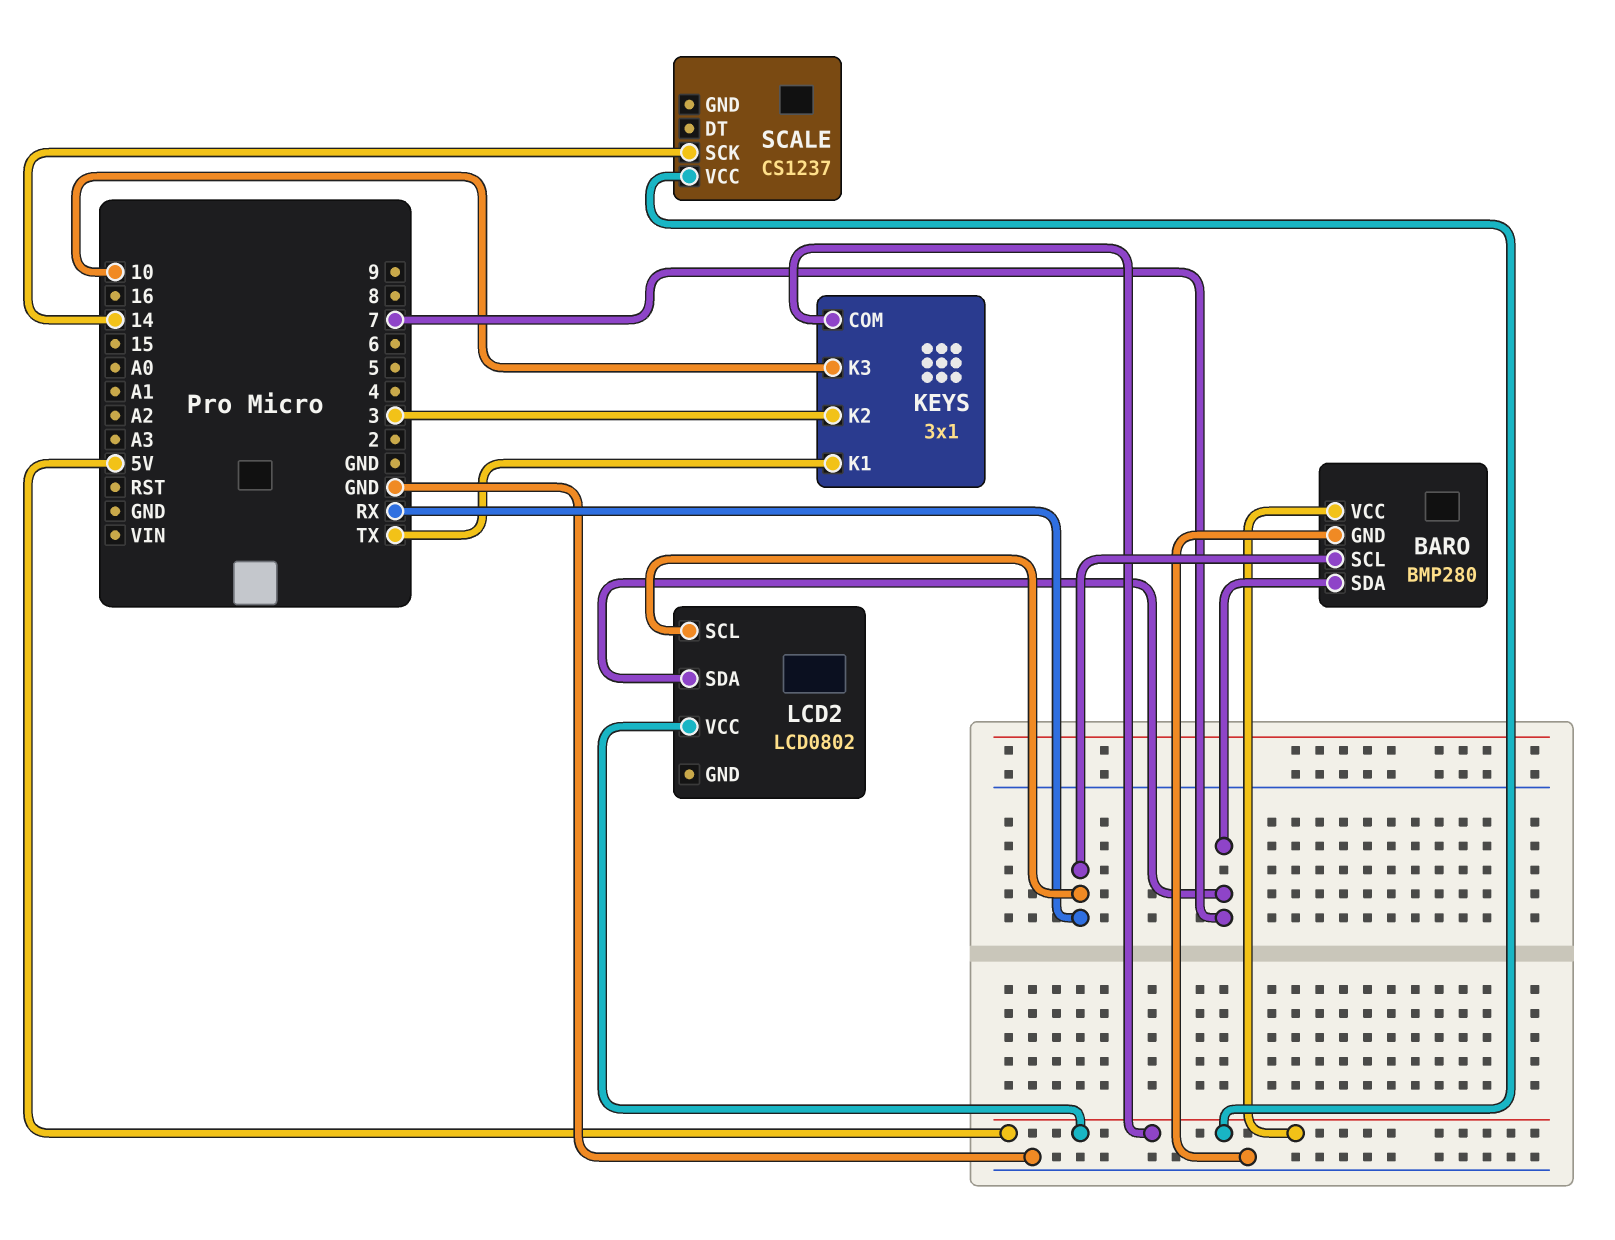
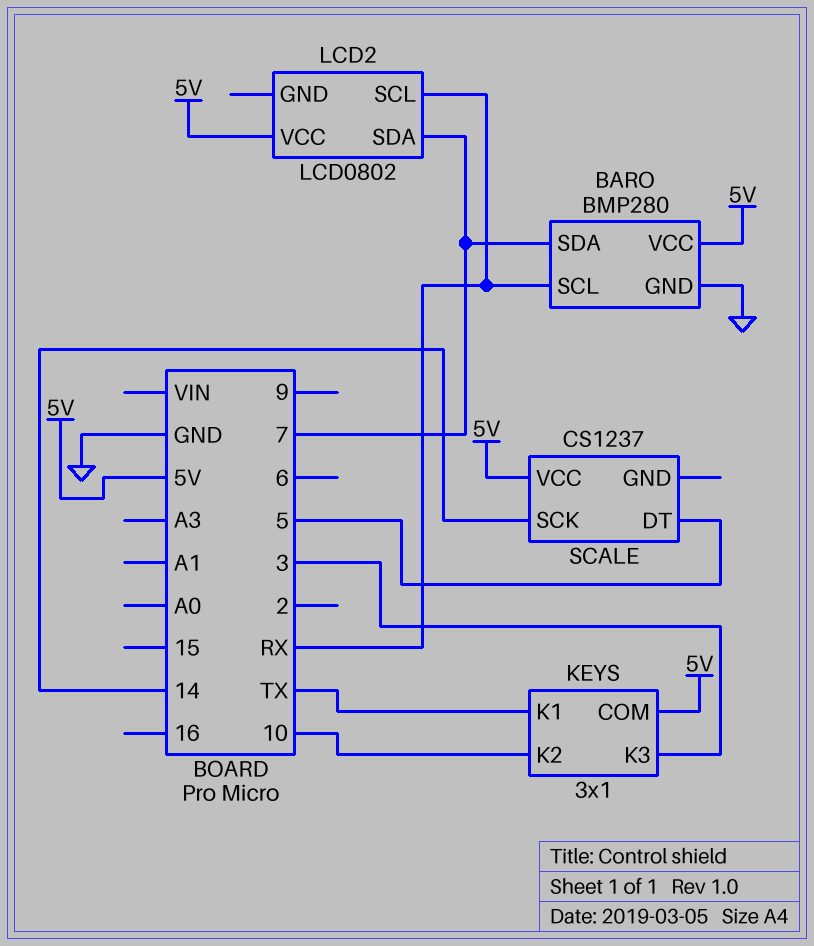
KEYS pin K2: 3 -> 10
KEYS pin K3: 10 -> 3
SCALE pin DT: none -> 5

